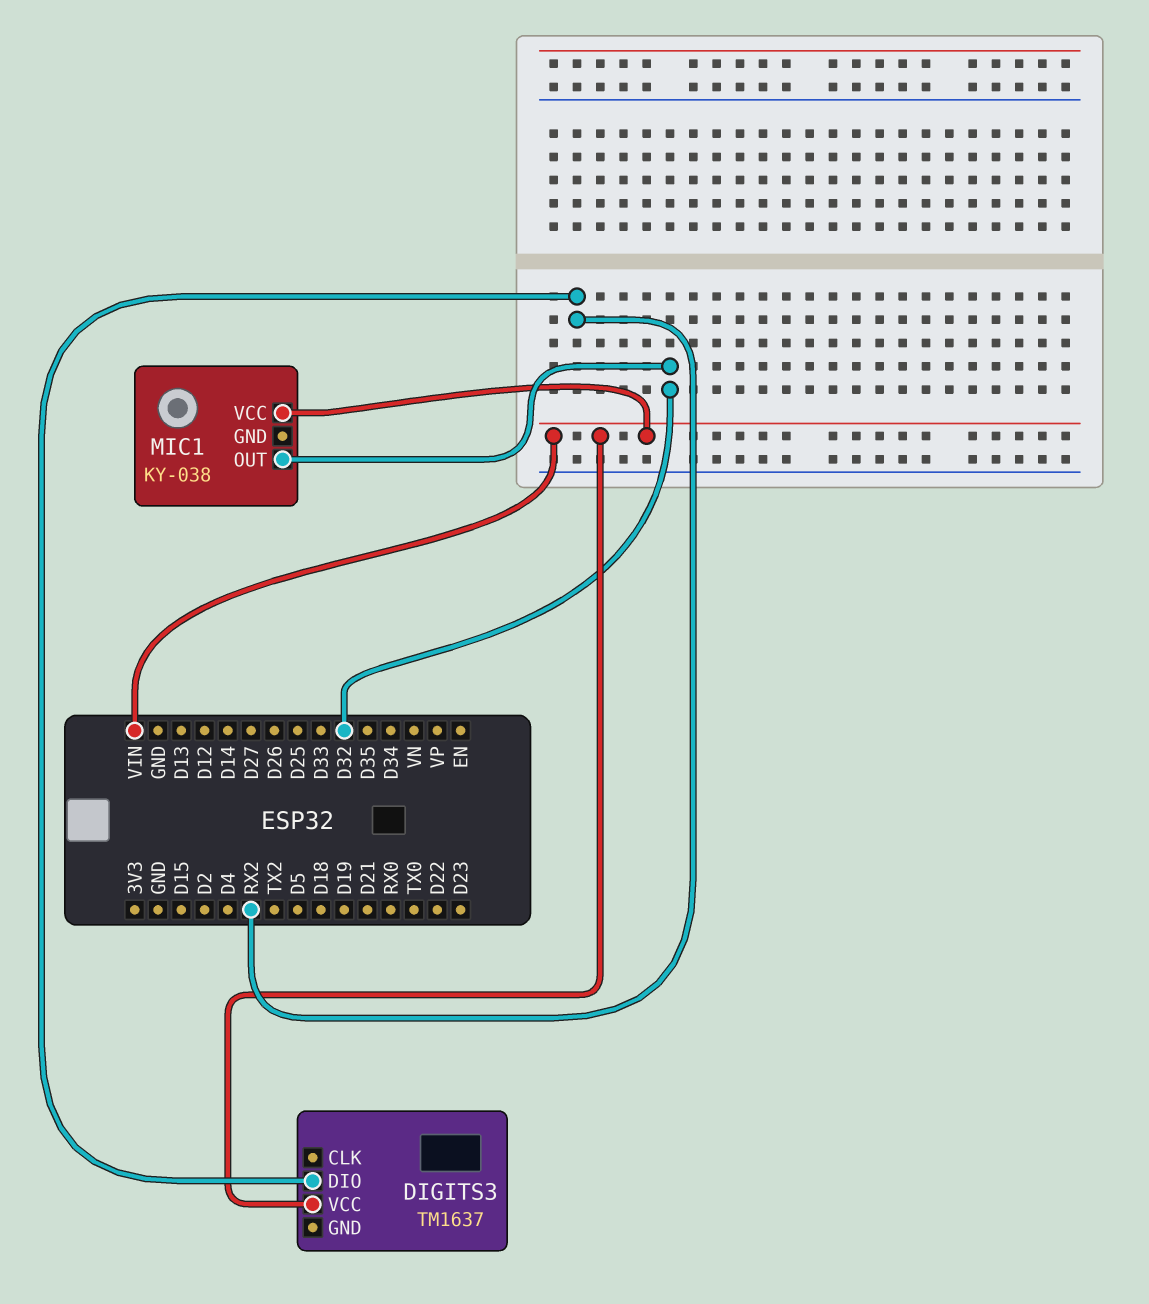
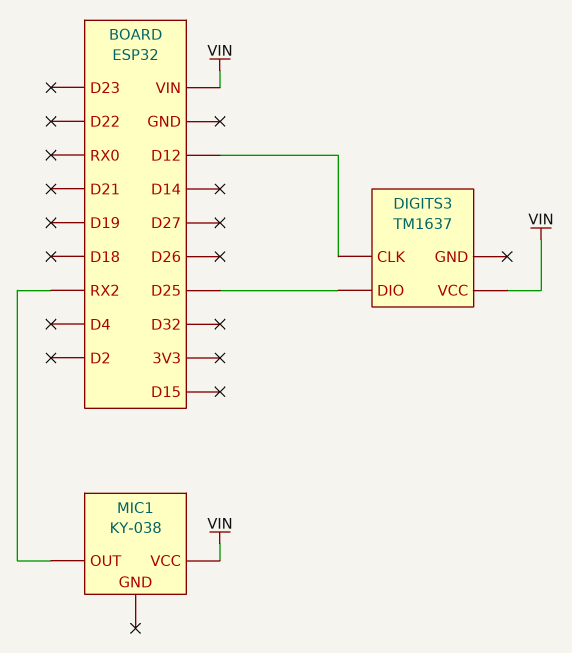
DIGITS3 pin CLK: none -> D12
DIGITS3 pin DIO: RX2 -> D25
MIC1 pin OUT: D32 -> RX2

